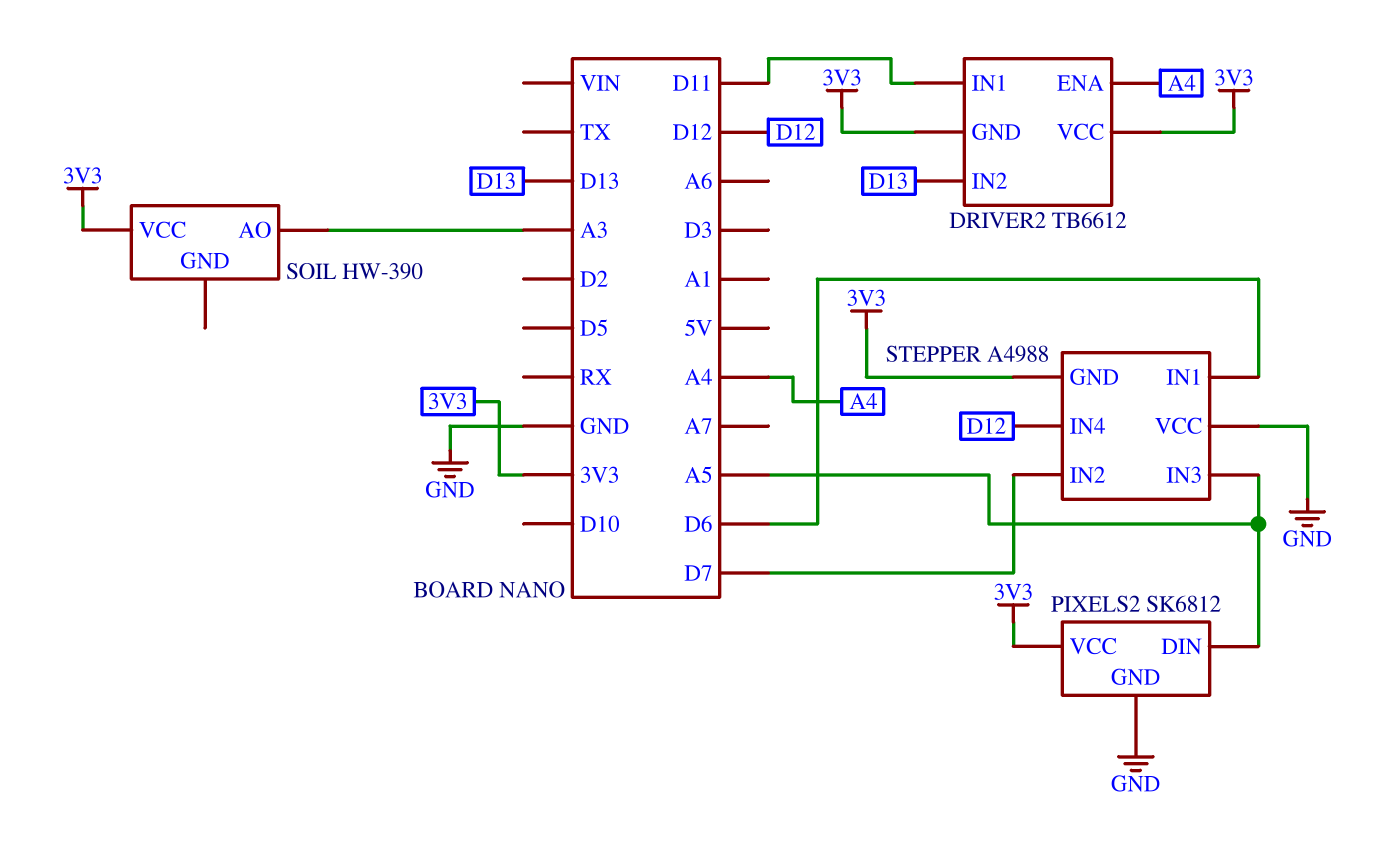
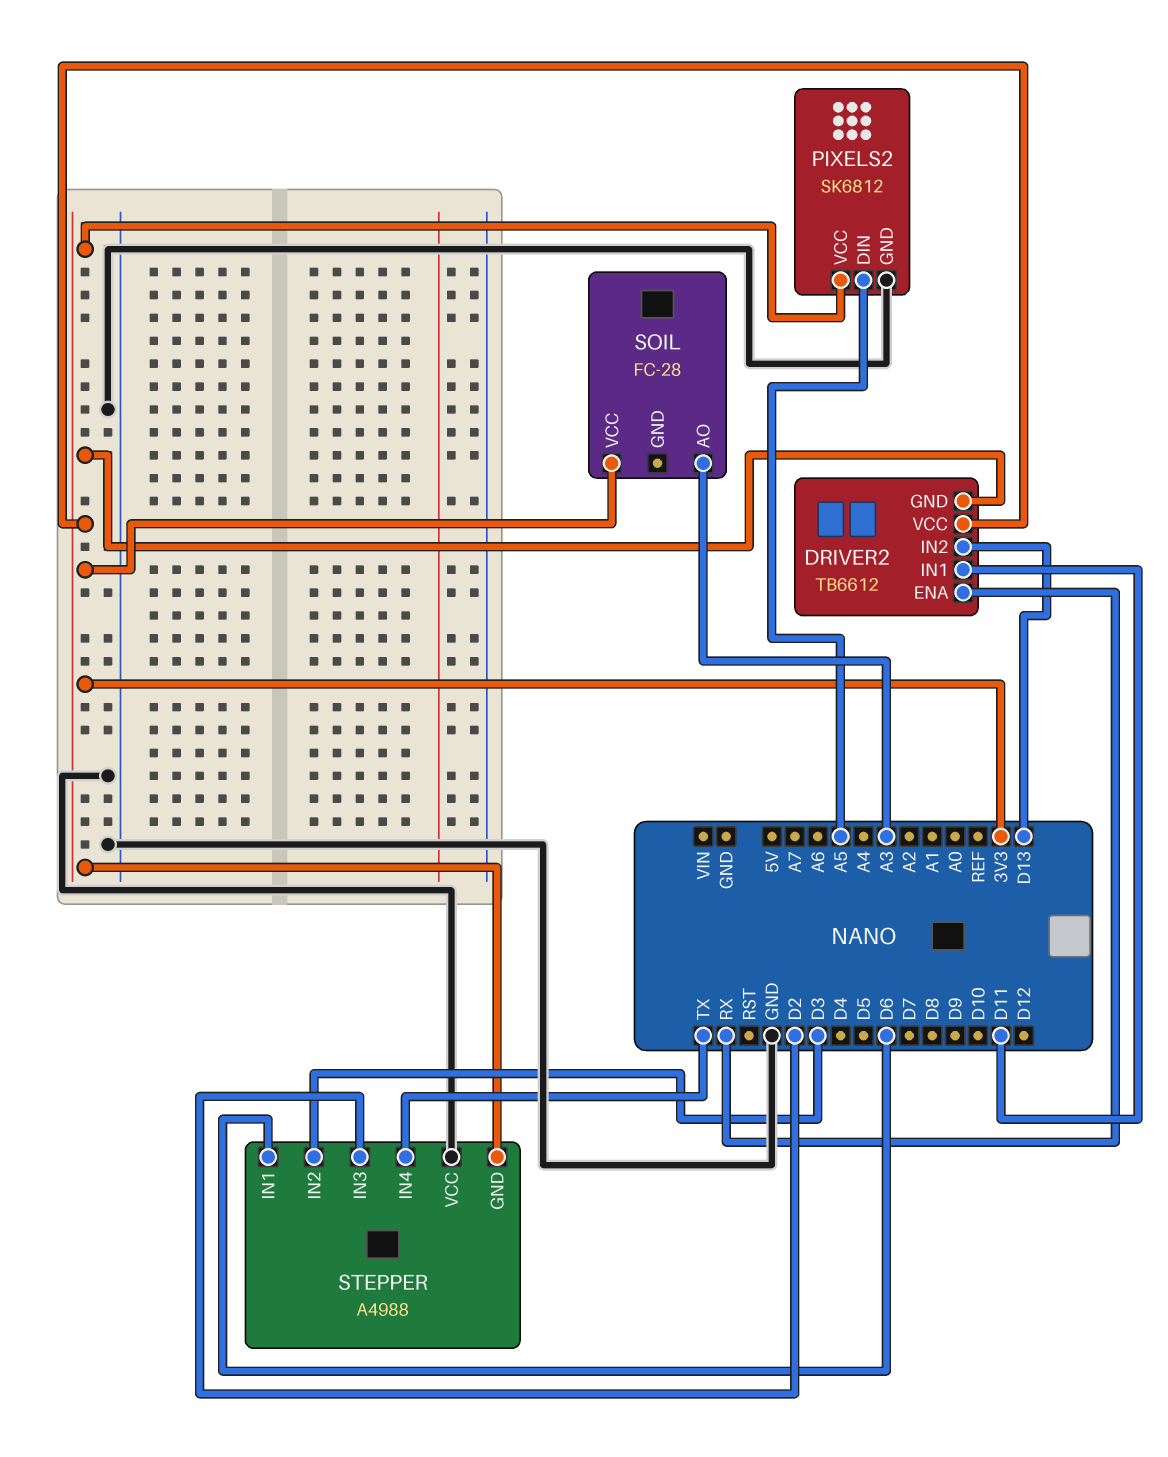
DRIVER2 pin ENA: A4 -> RX
SOIL: HW-390 -> FC-28
STEPPER pin IN2: D7 -> D3
STEPPER pin IN3: A5 -> D2
STEPPER pin IN4: D12 -> TX

